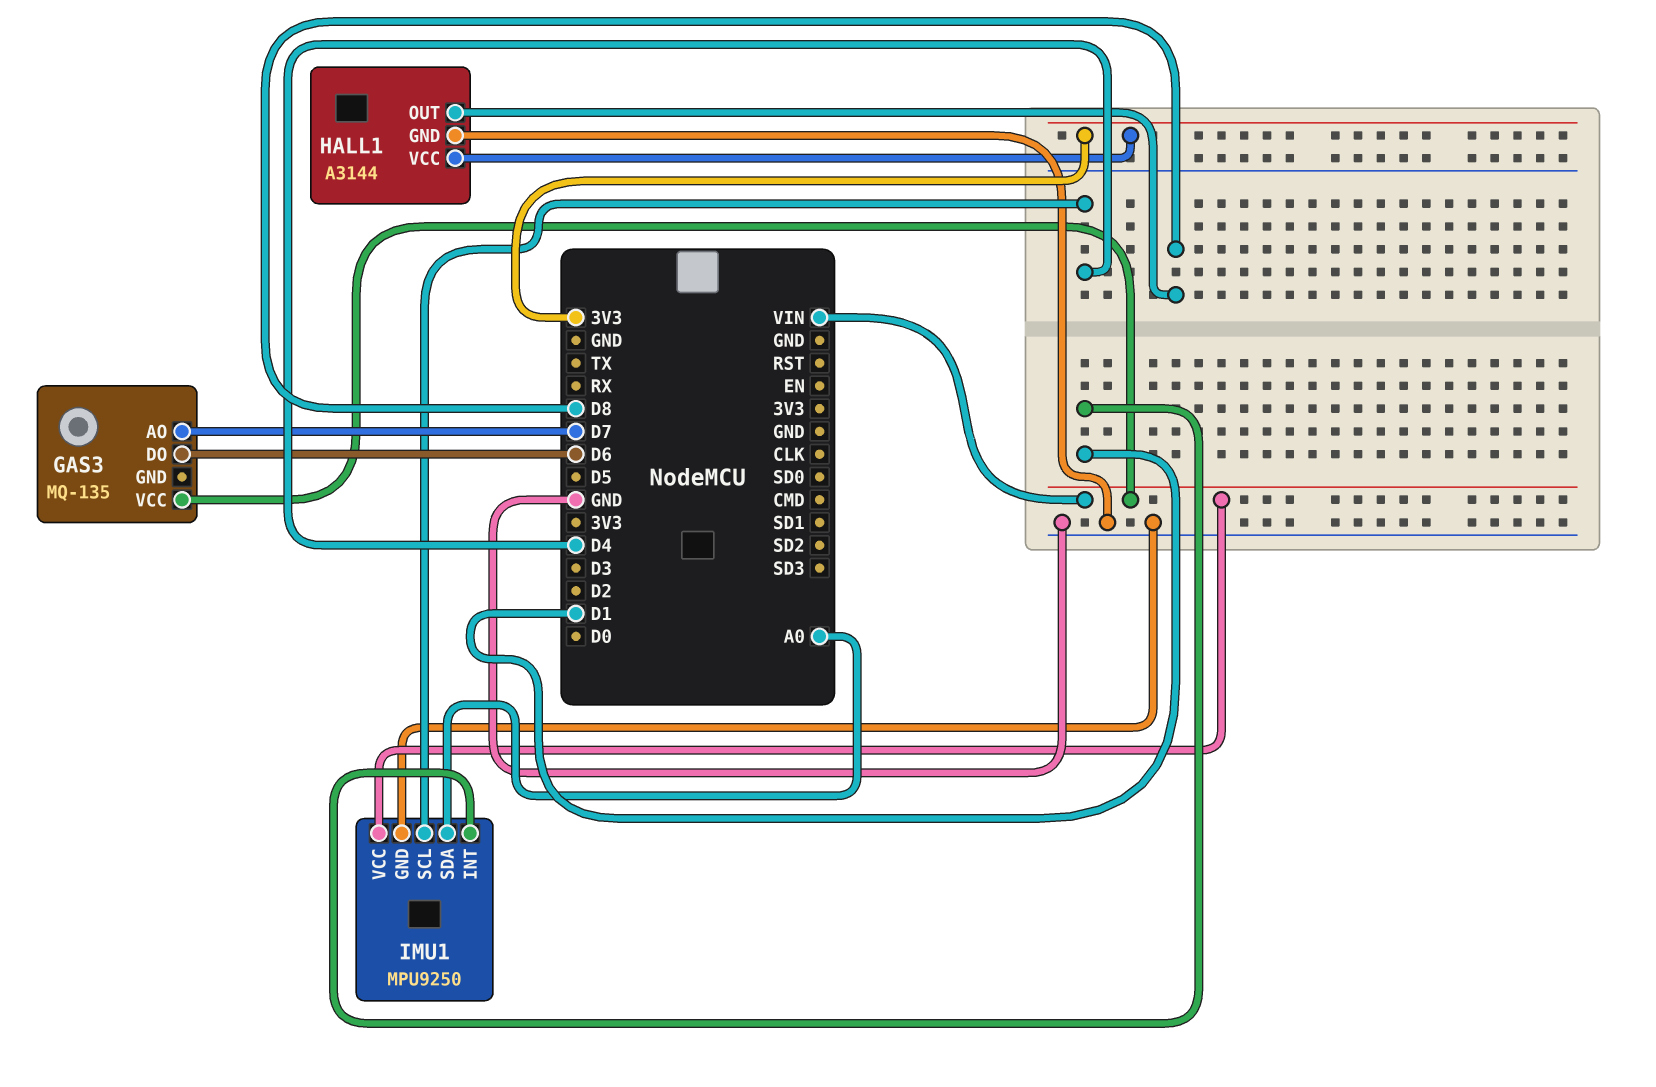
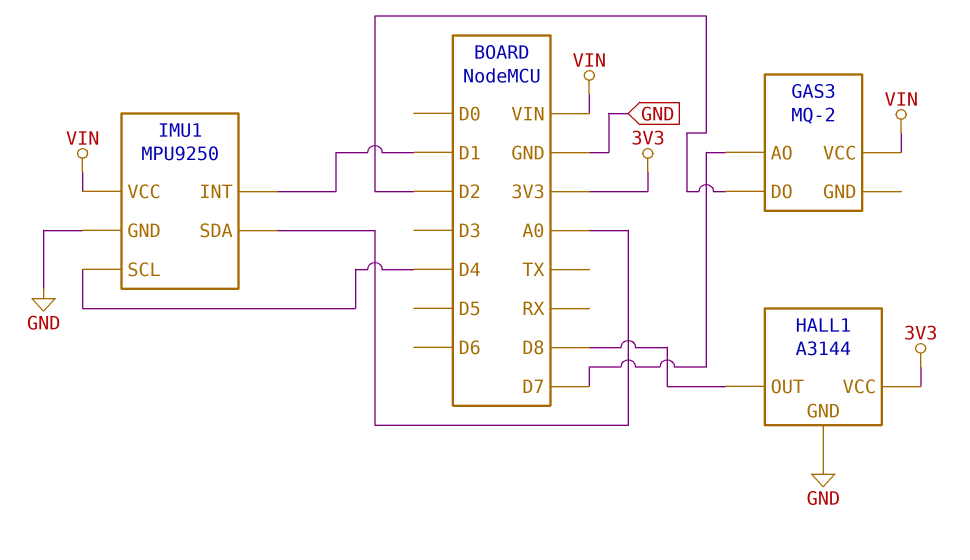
GAS3: MQ-135 -> MQ-2
GAS3 pin DO: D6 -> D2

